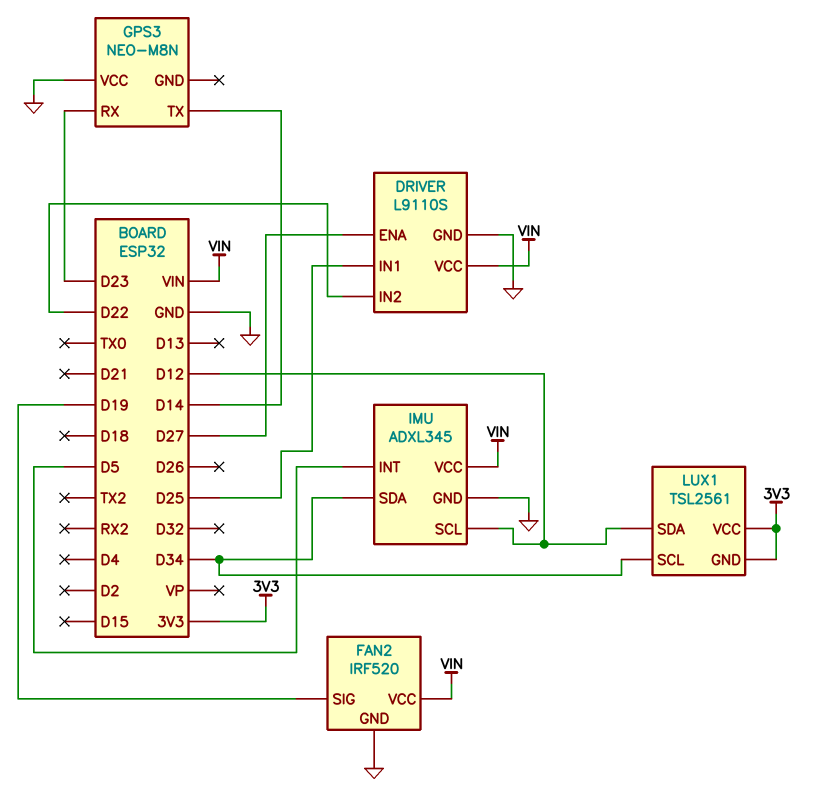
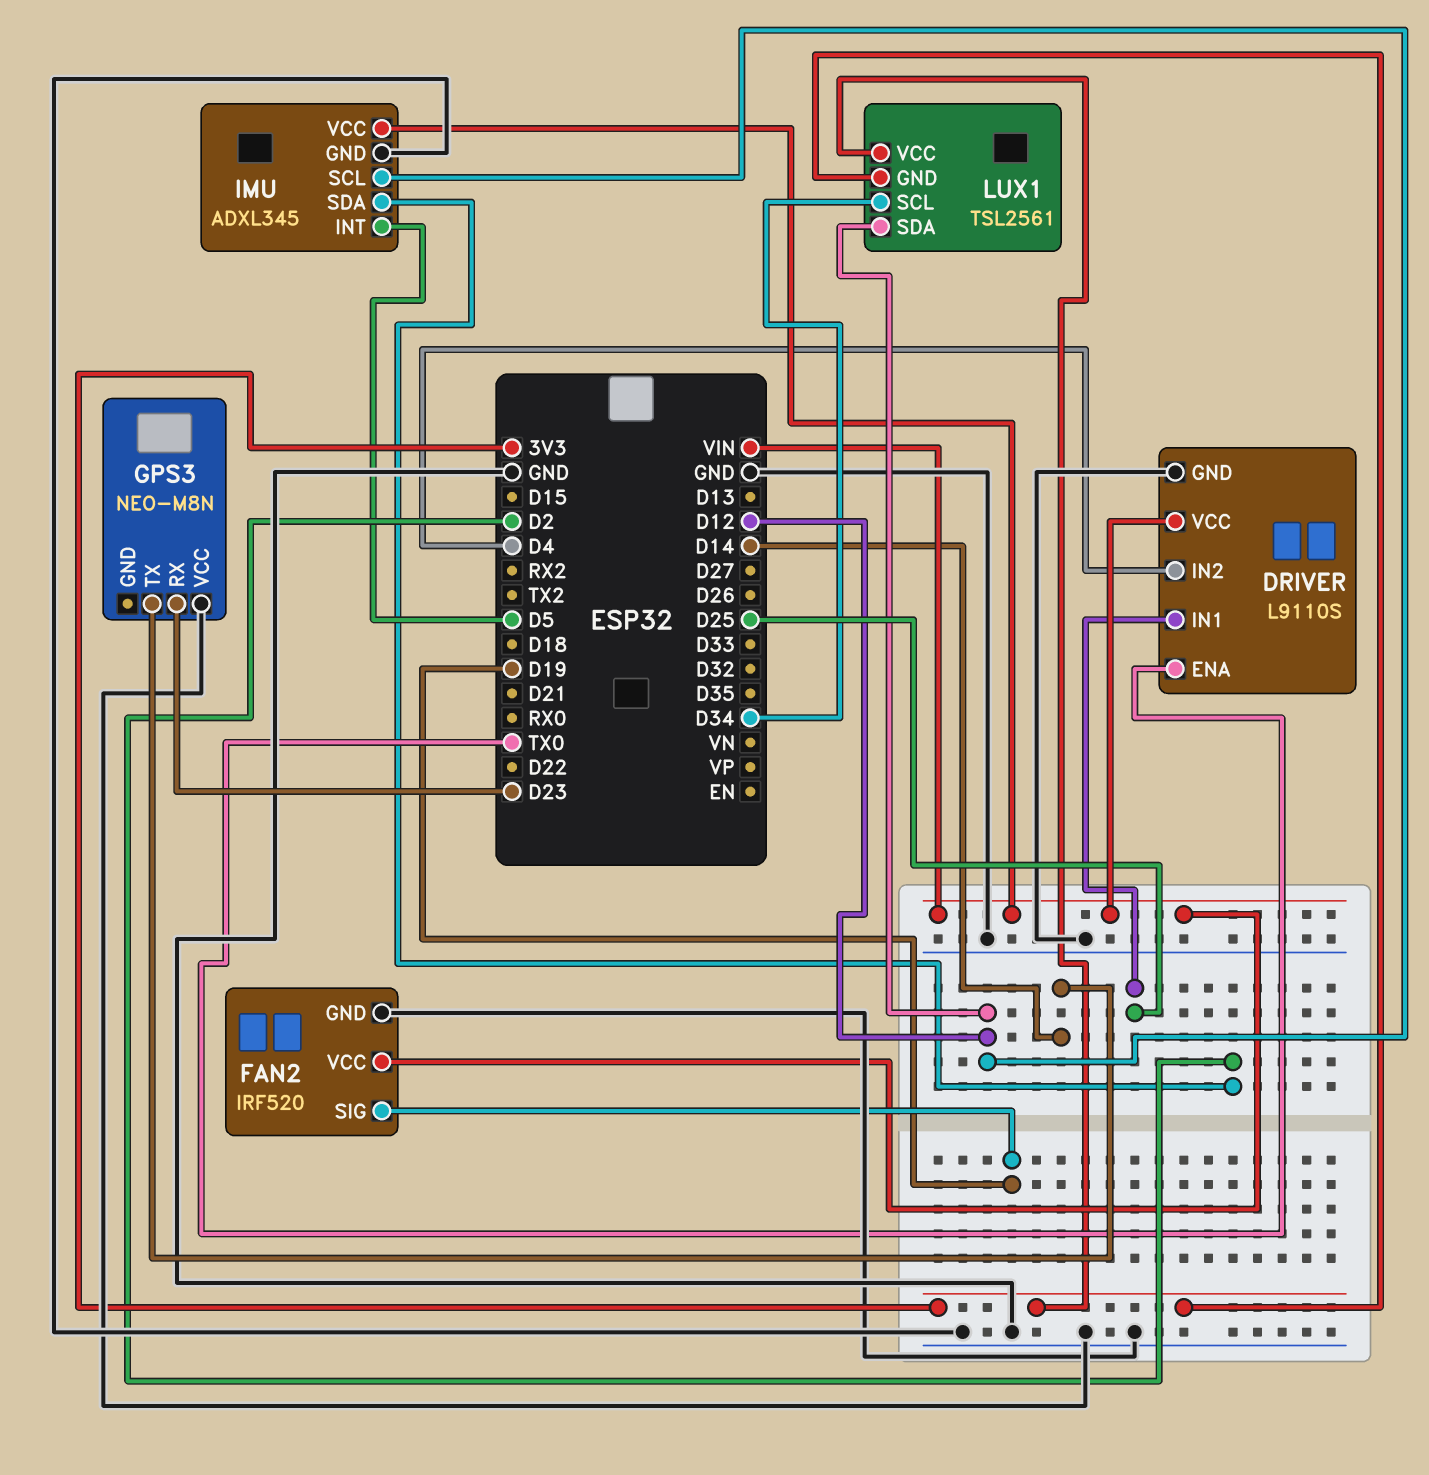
DRIVER pin ENA: D27 -> TX0
DRIVER pin IN2: D22 -> D4
IMU pin SDA: D34 -> D2

